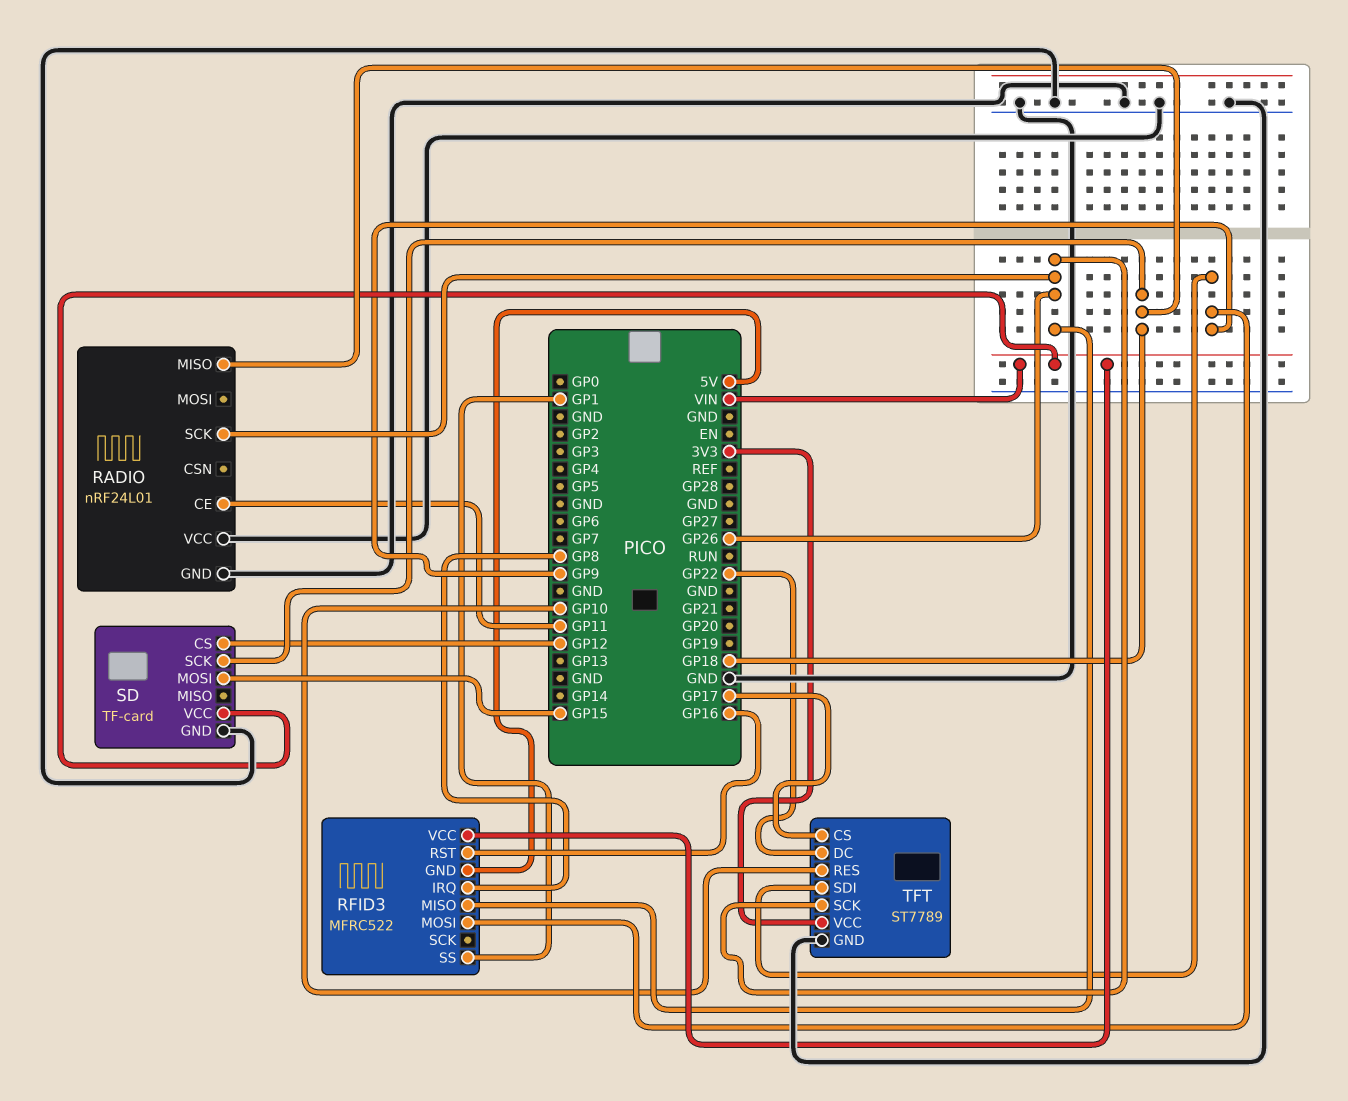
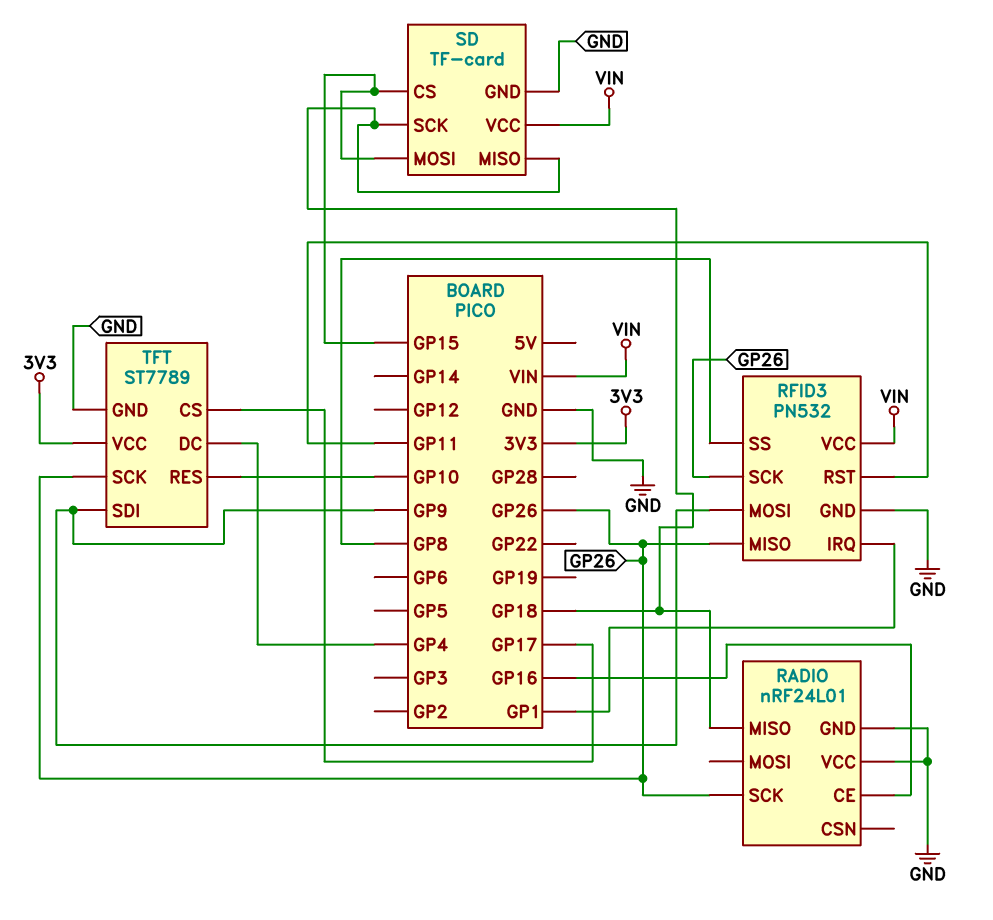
RADIO pin CE: GP11 -> GP16
RFID3: MFRC522 -> PN532
RFID3 pin GND: 5V -> GND
RFID3 pin IRQ: GP8 -> GP1
RFID3 pin RST: GP16 -> GP11
RFID3 pin SCK: none -> GP26
RFID3 pin SS: GP1 -> GP8
SD pin CS: GP12 -> GP15
SD pin MISO: none -> GP18
TFT pin DC: GP22 -> GP4

